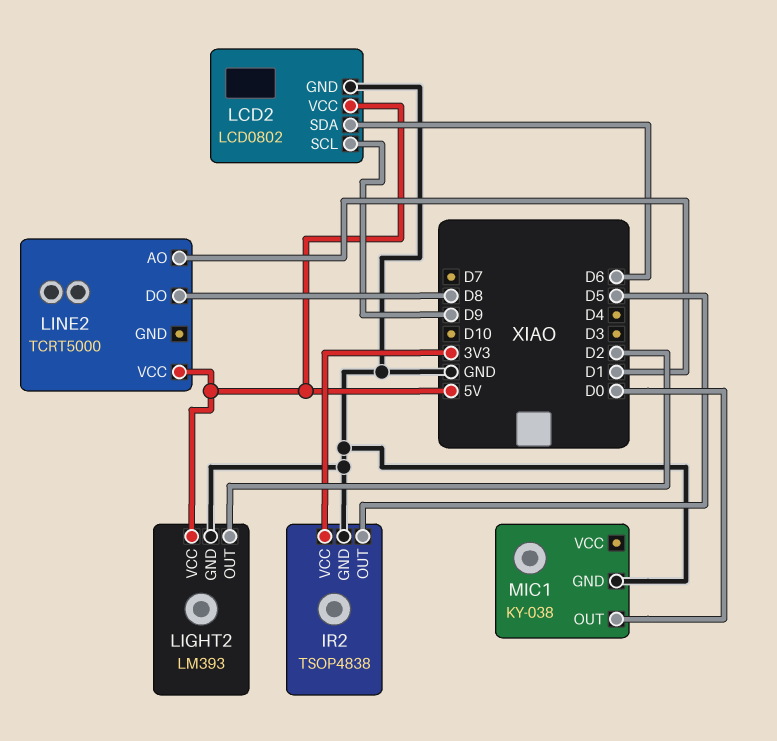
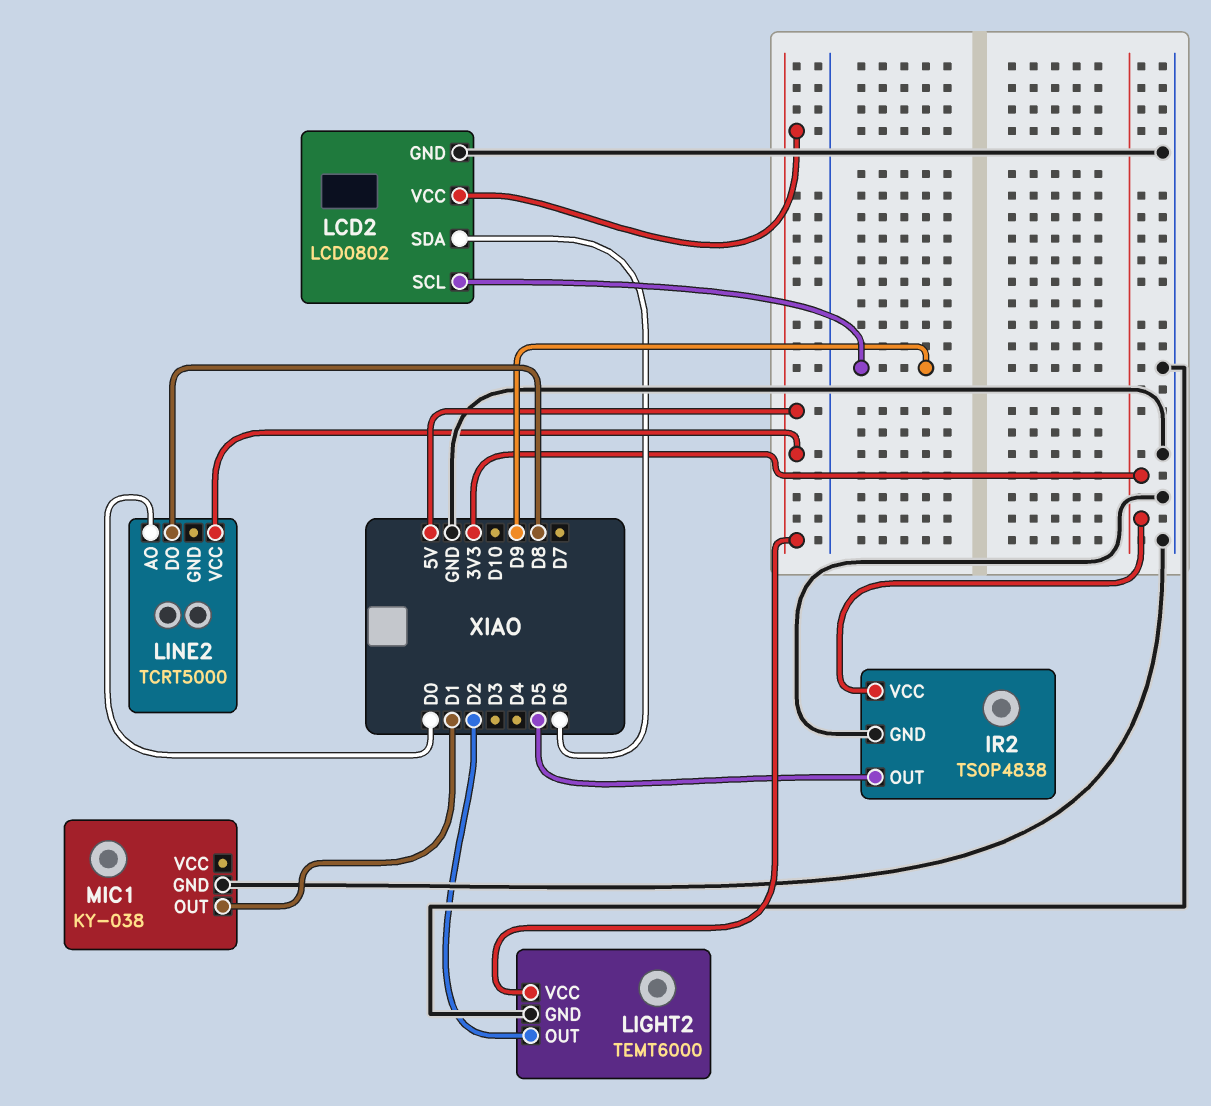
LIGHT2: LM393 -> TEMT6000
LINE2 pin AO: D1 -> D0
MIC1 pin OUT: D0 -> D1

